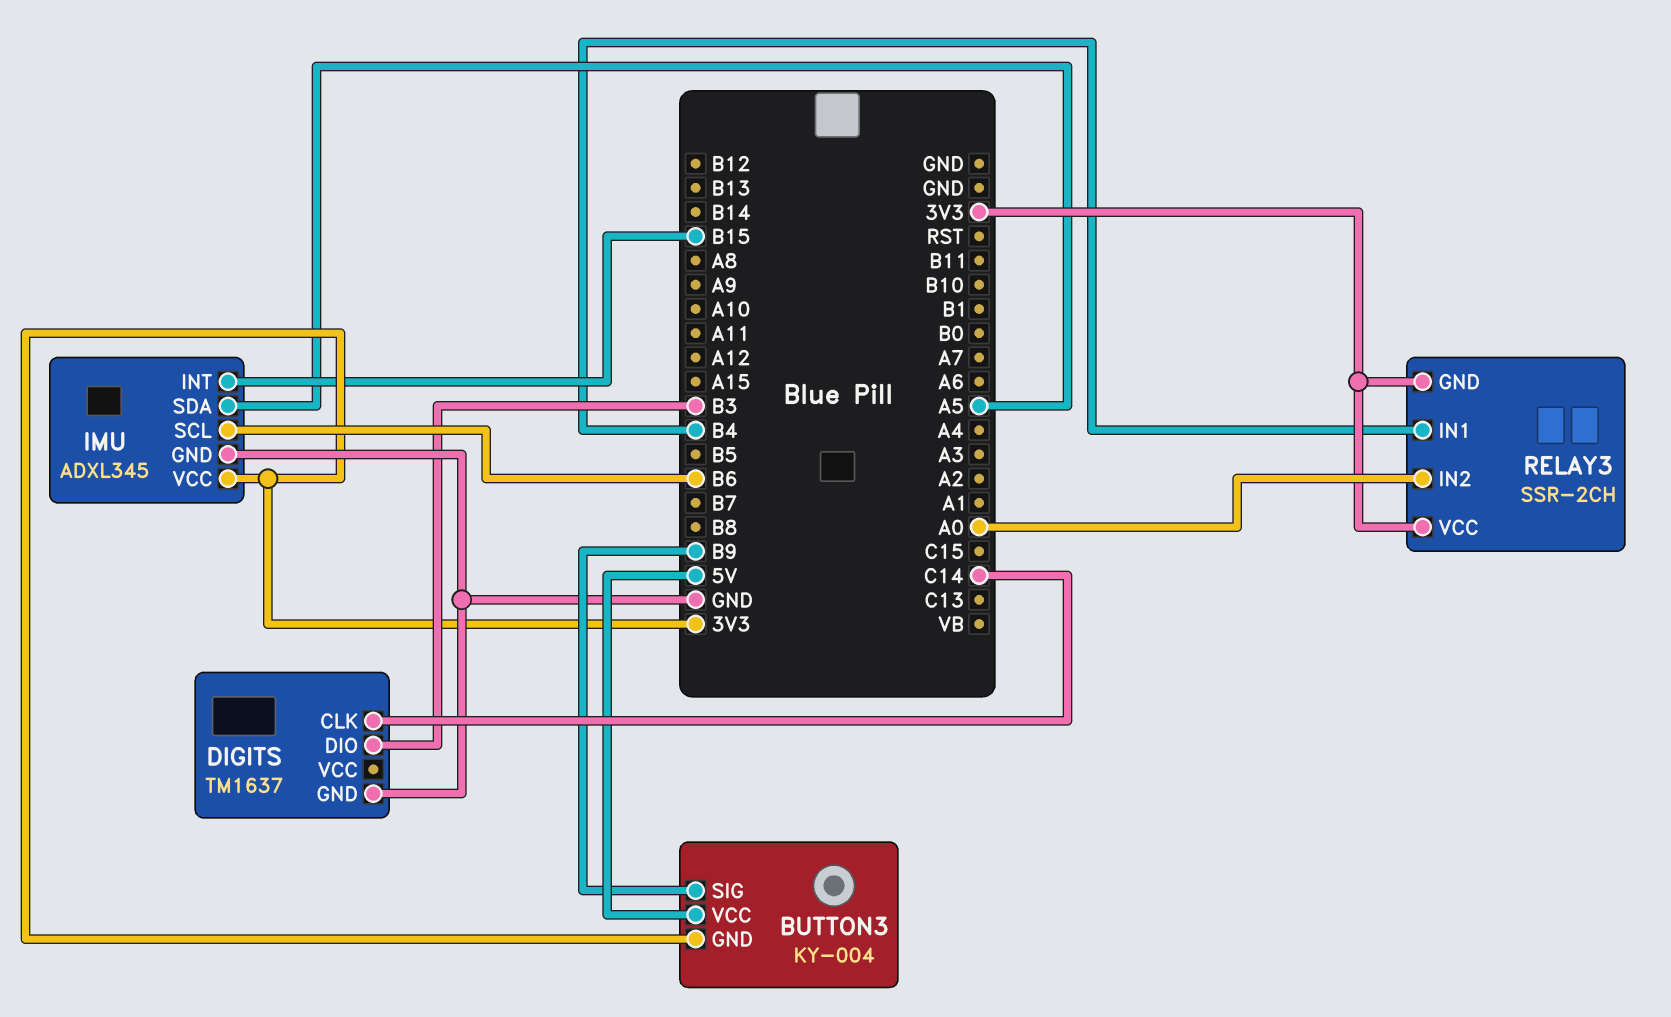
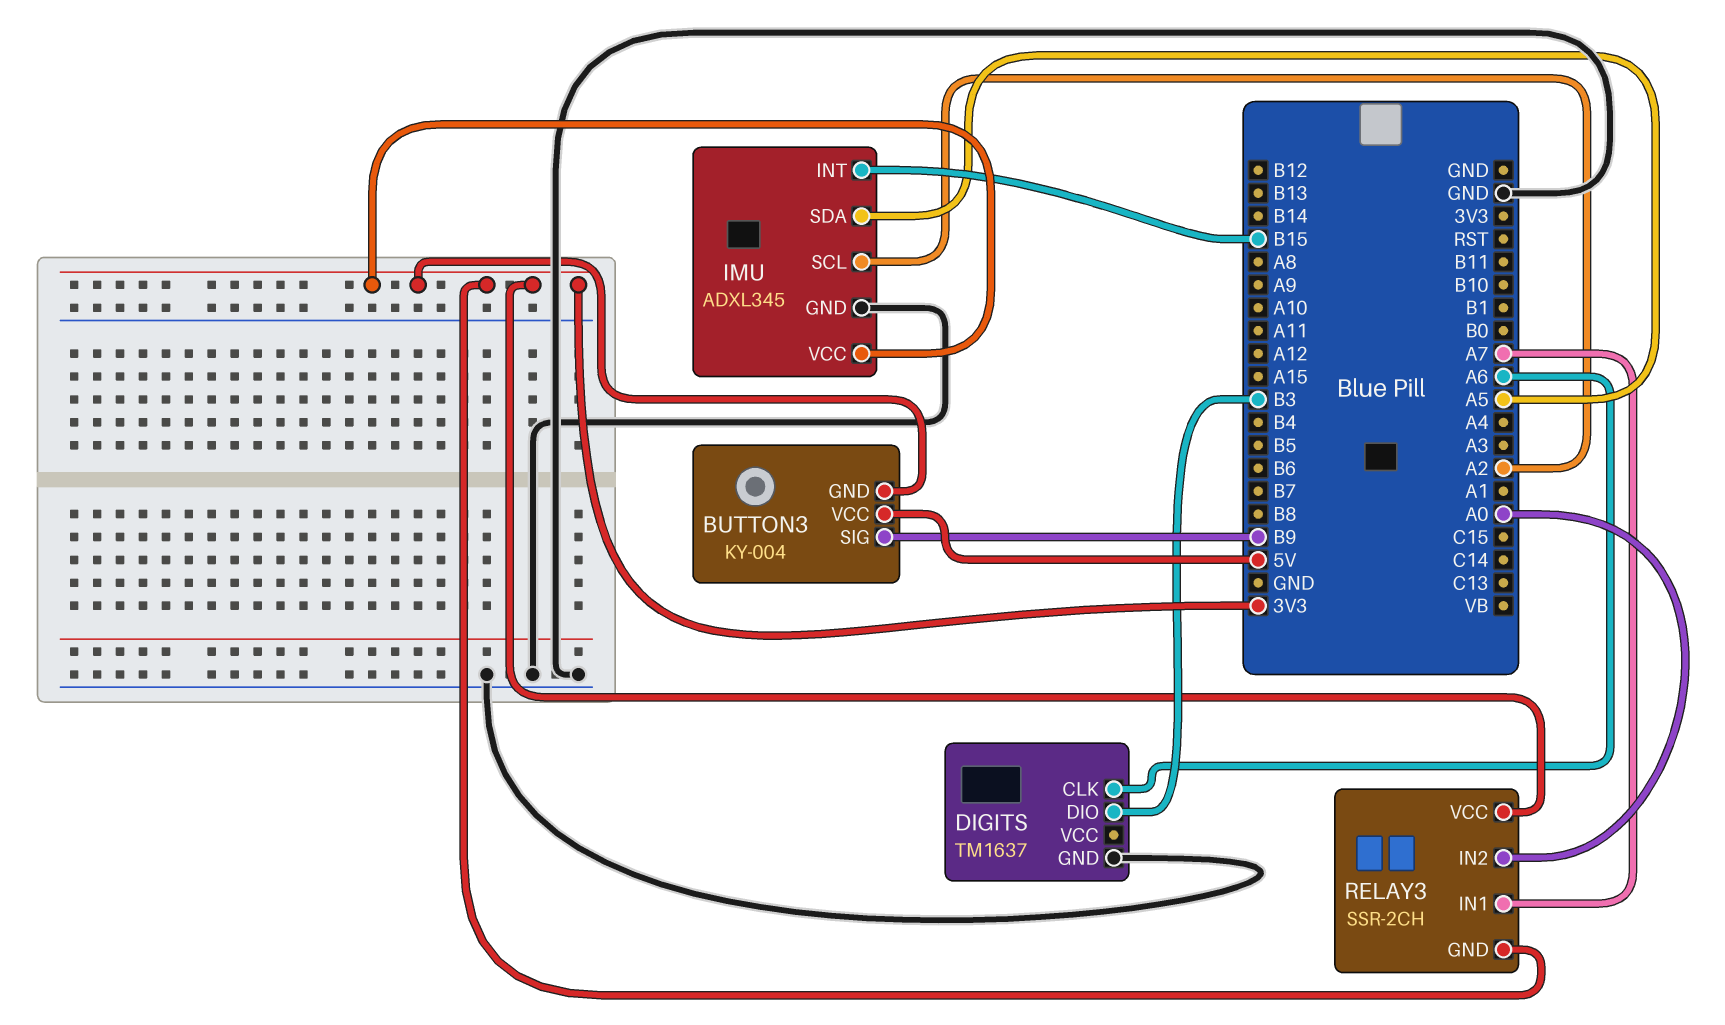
DIGITS pin CLK: C14 -> A6
IMU pin SCL: B6 -> A2
RELAY3 pin IN1: B4 -> A7

